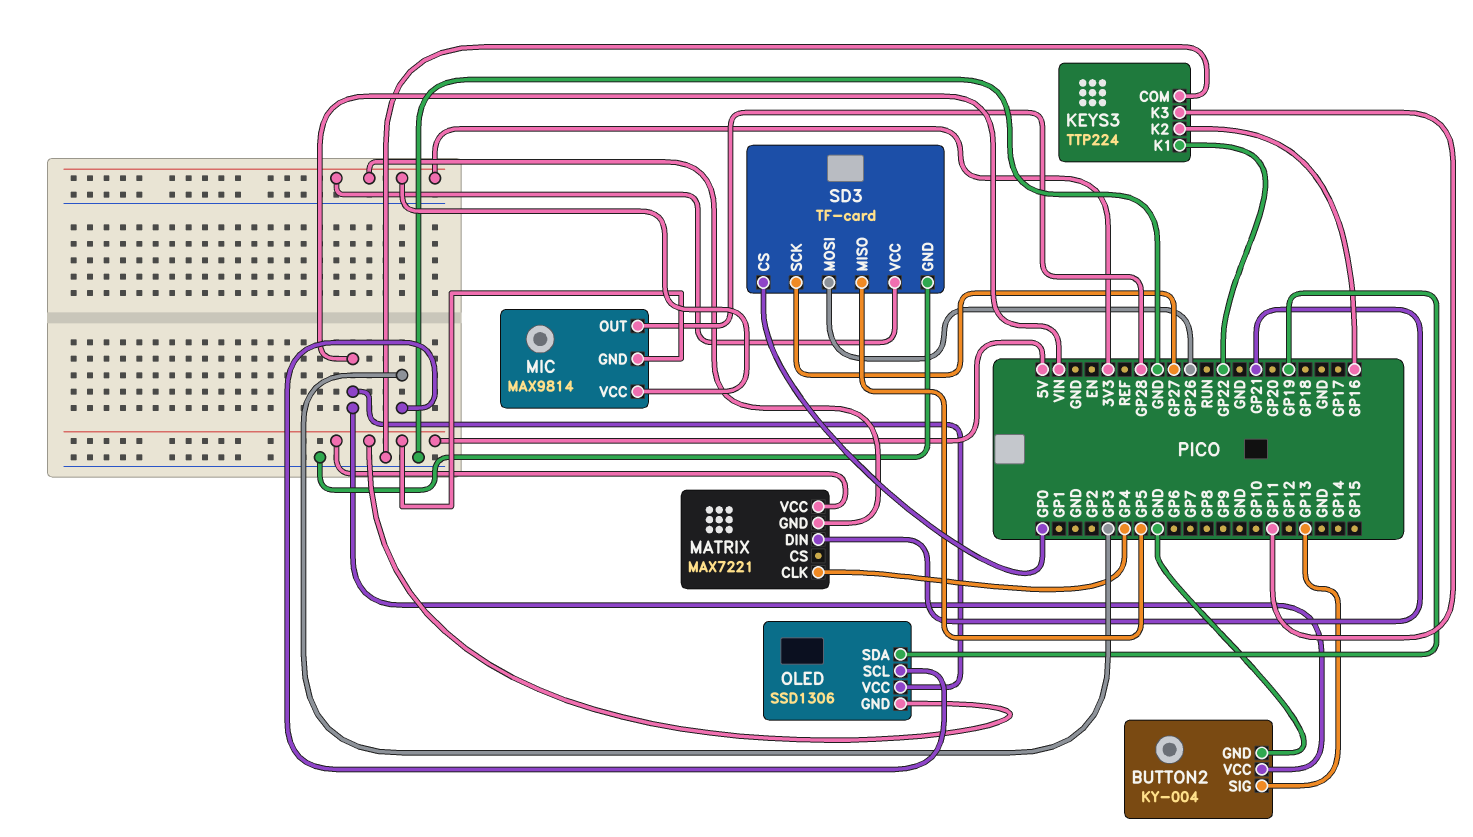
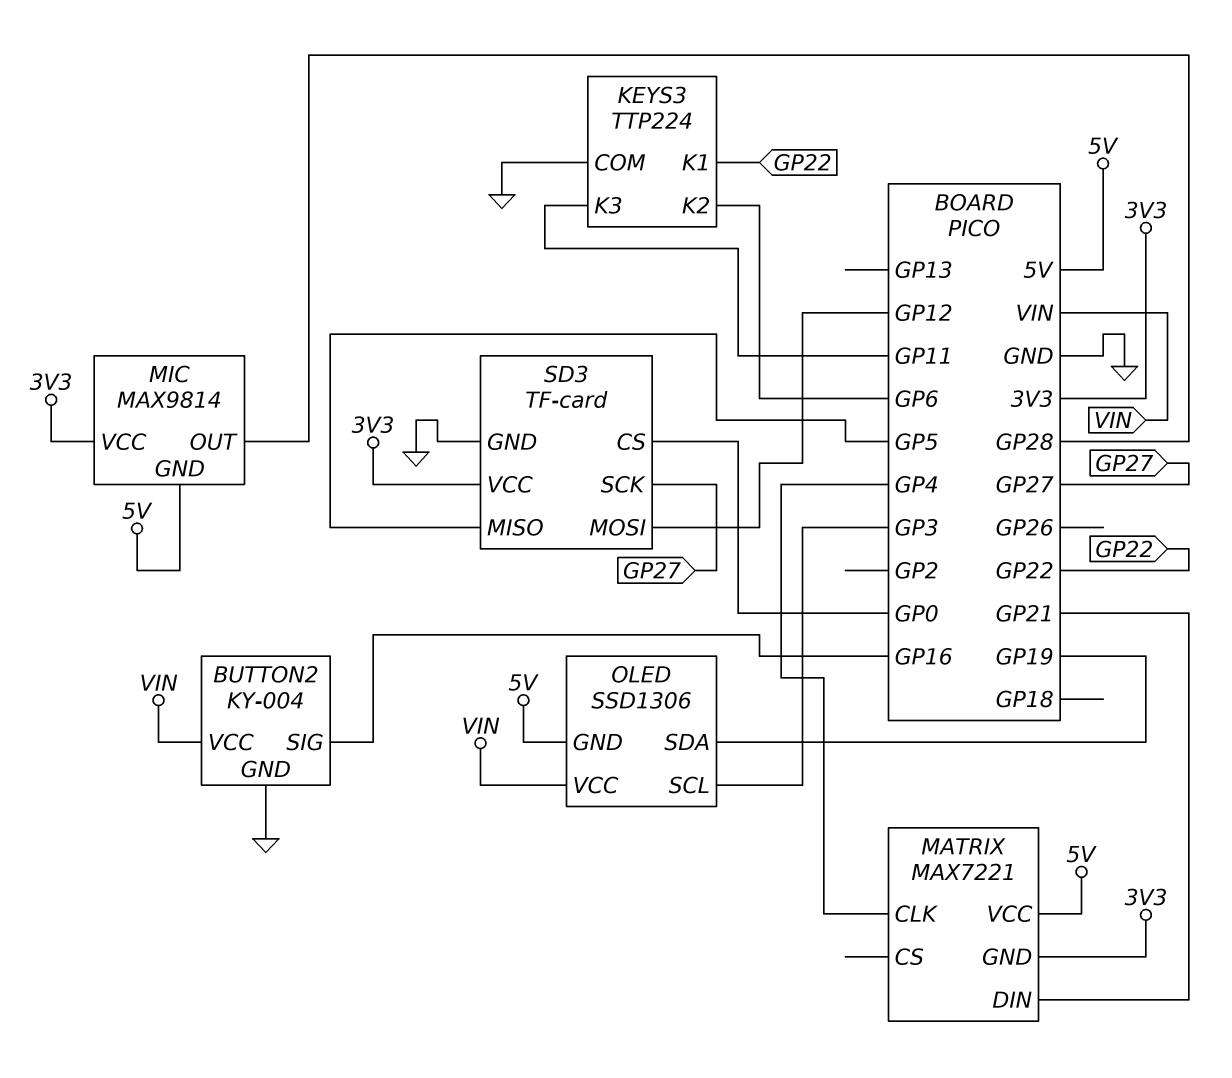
BUTTON2 pin SIG: GP13 -> GP16
KEYS3 pin K2: GP16 -> GP6
SD3 pin MOSI: GP26 -> GP12

